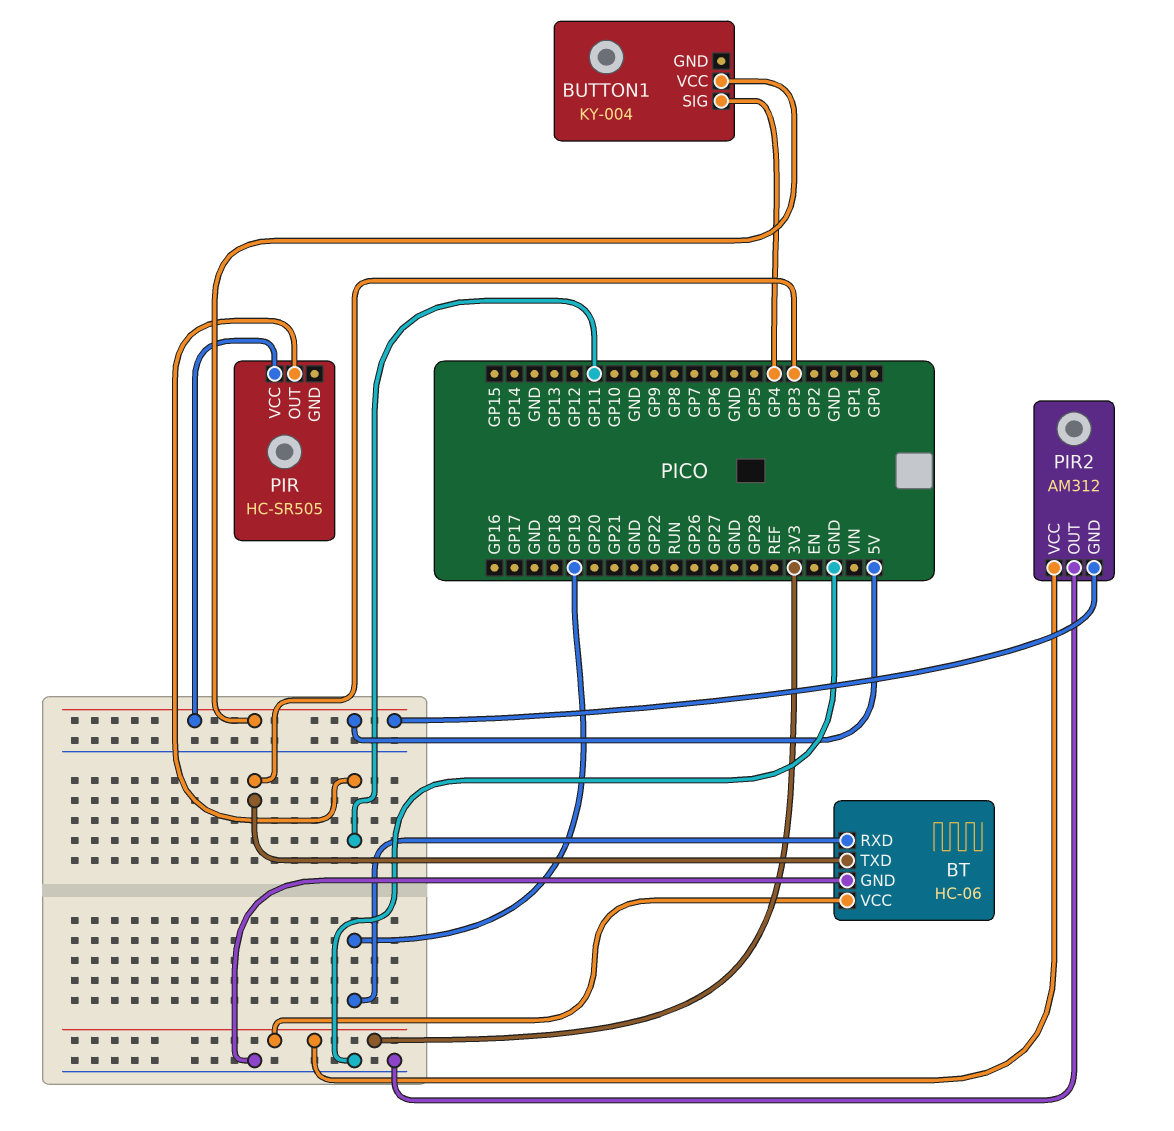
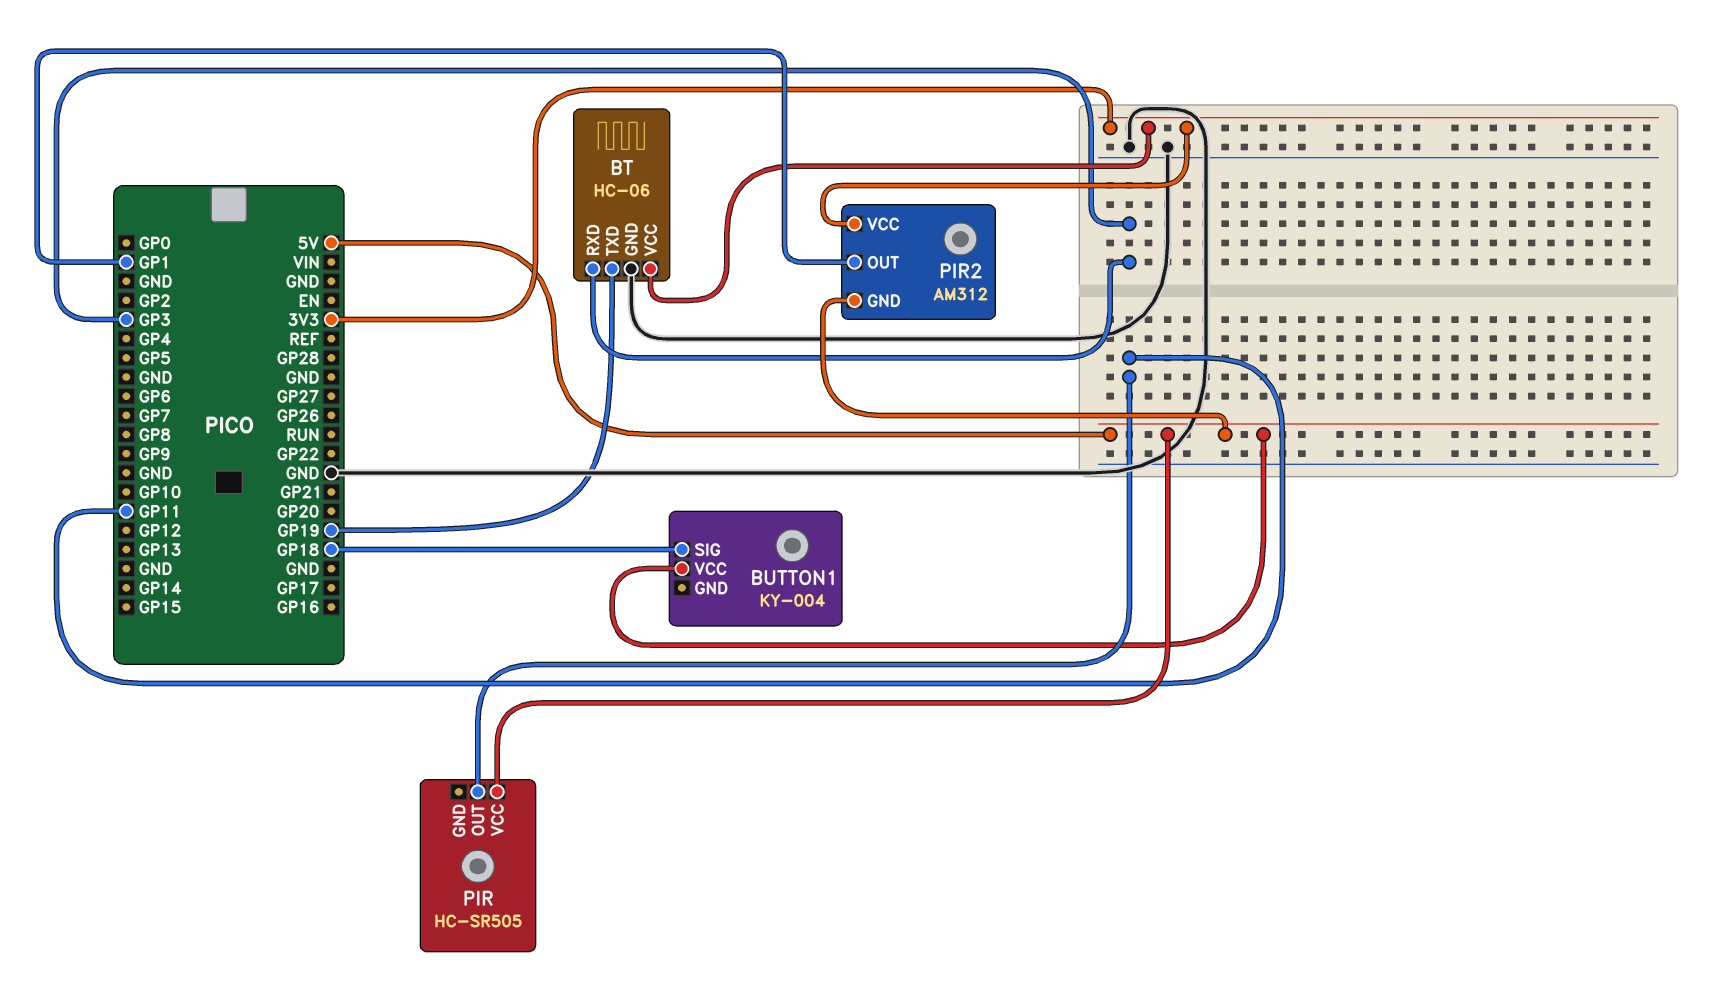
BT pin RXD: GP19 -> GP3
BT pin TXD: GP3 -> GP19
BUTTON1 pin SIG: GP4 -> GP18
PIR2 pin OUT: GND -> GP1

